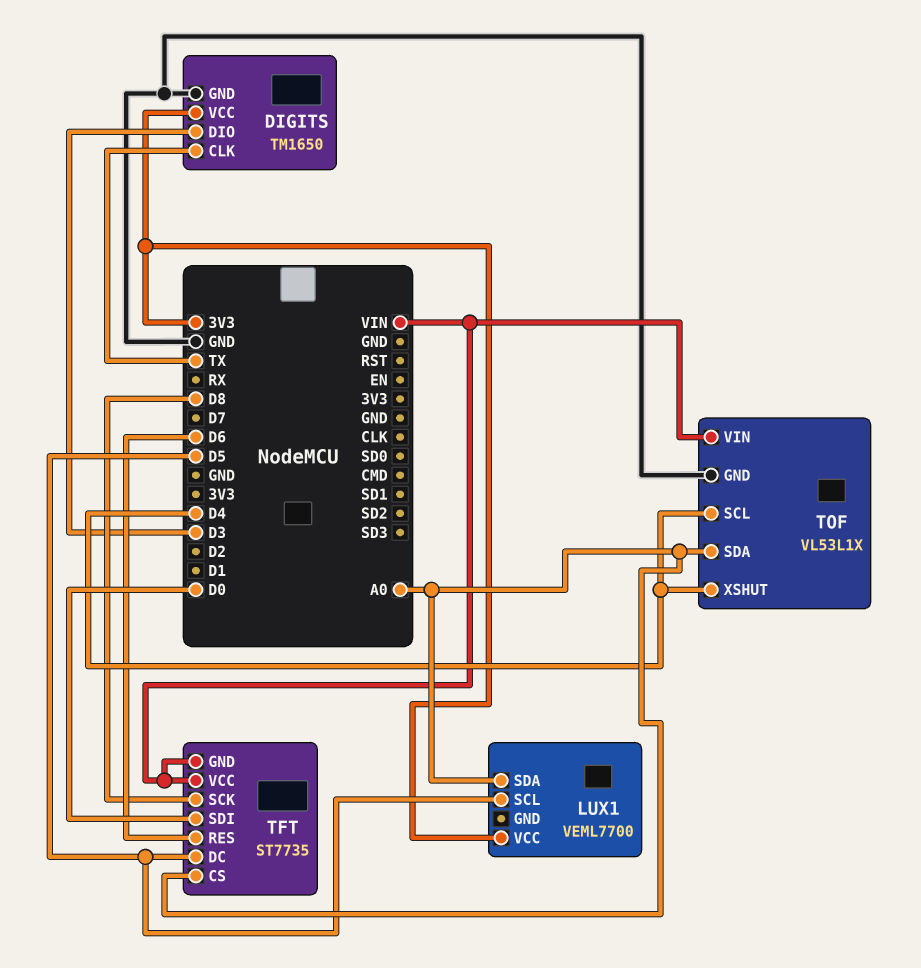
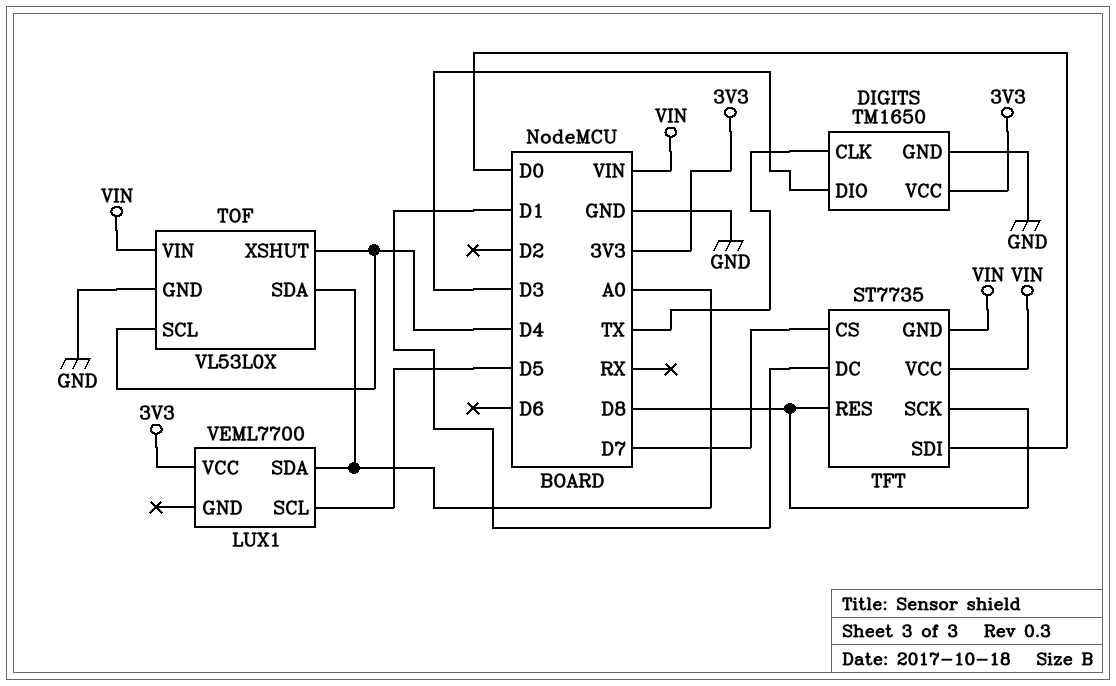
TFT pin CS: A0 -> D7
TFT pin DC: D5 -> D1
TFT pin RES: D6 -> D8
TOF: VL53L1X -> VL53L0X

